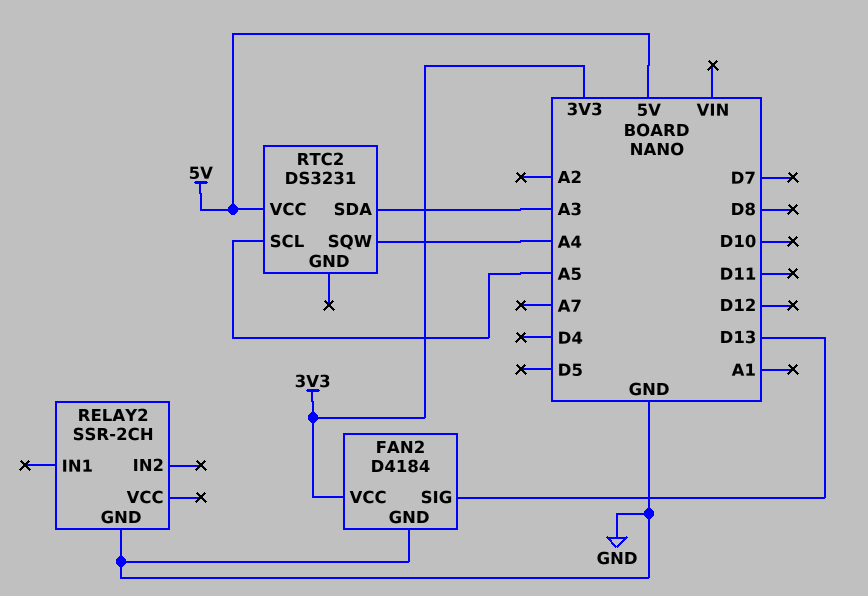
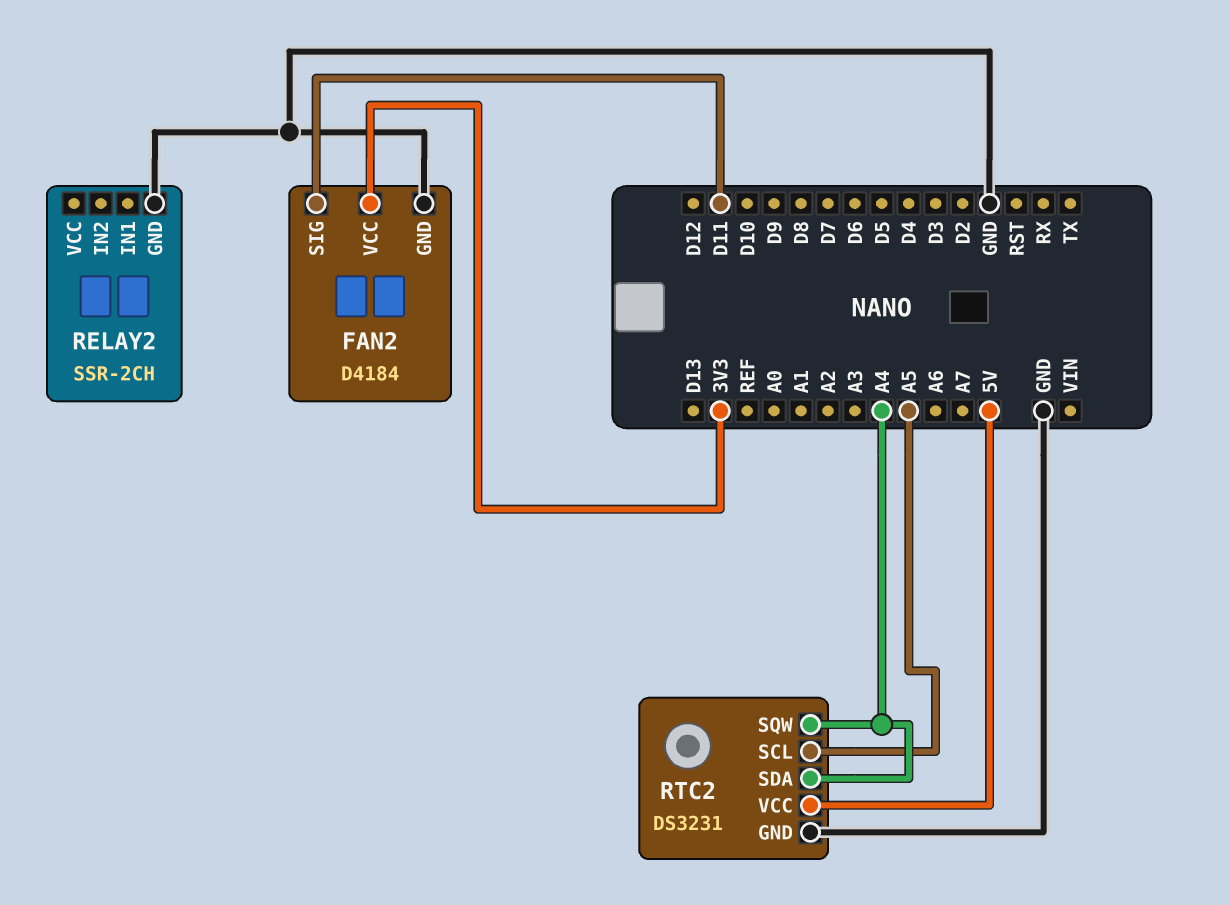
FAN2 pin SIG: D13 -> D11
RTC2 pin GND: none -> GND
RTC2 pin SDA: A3 -> A4

